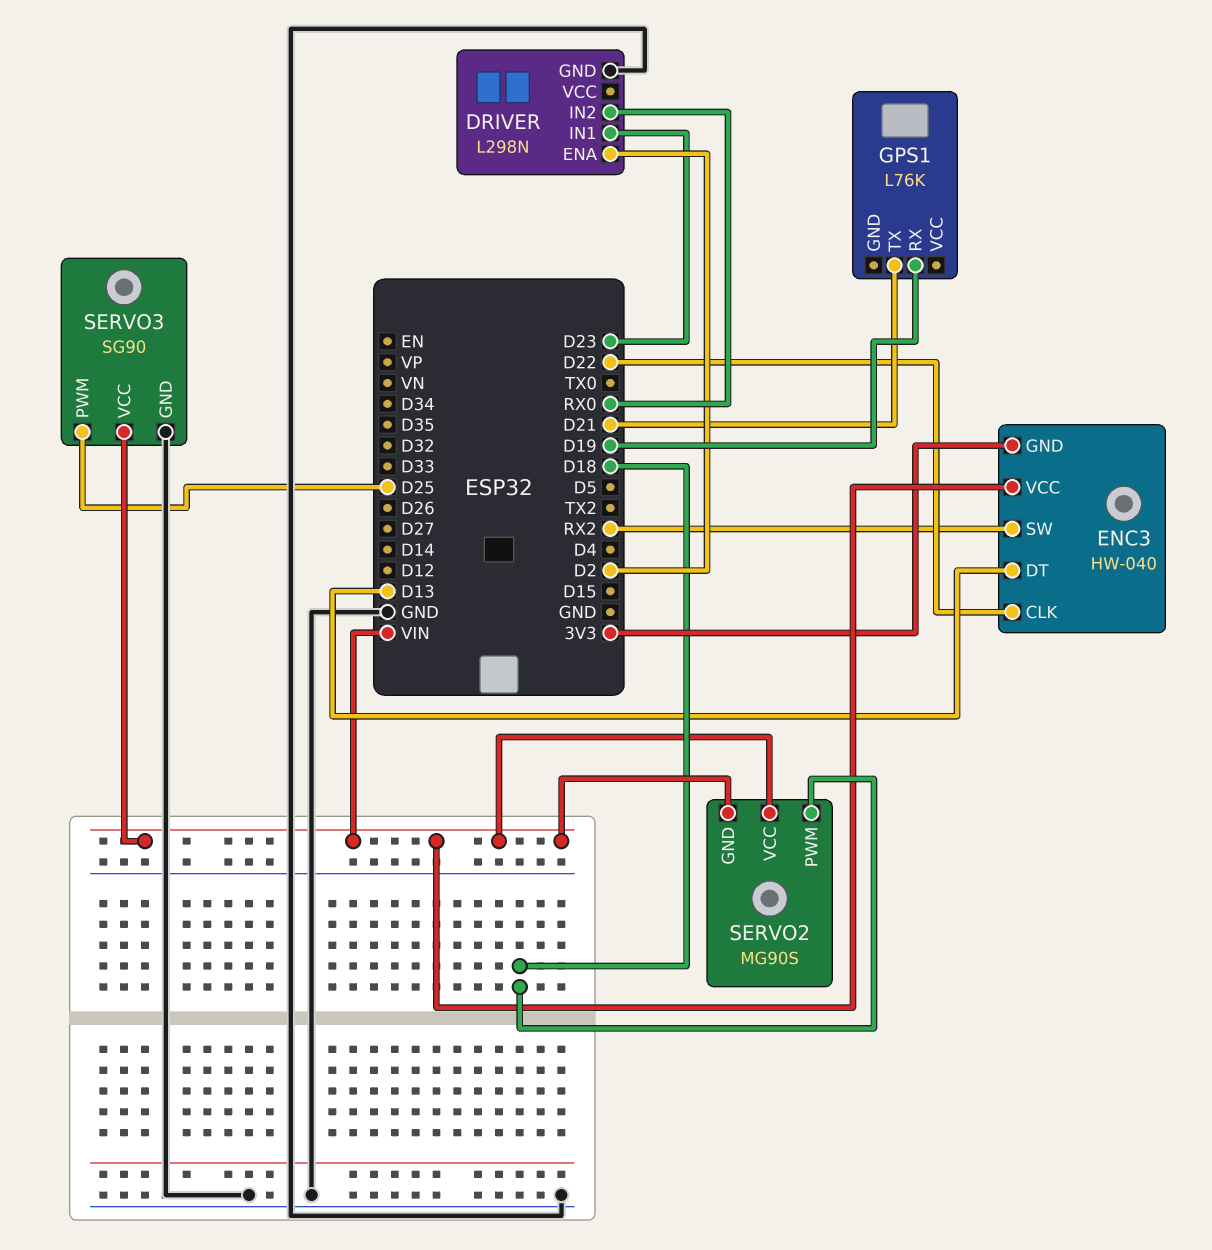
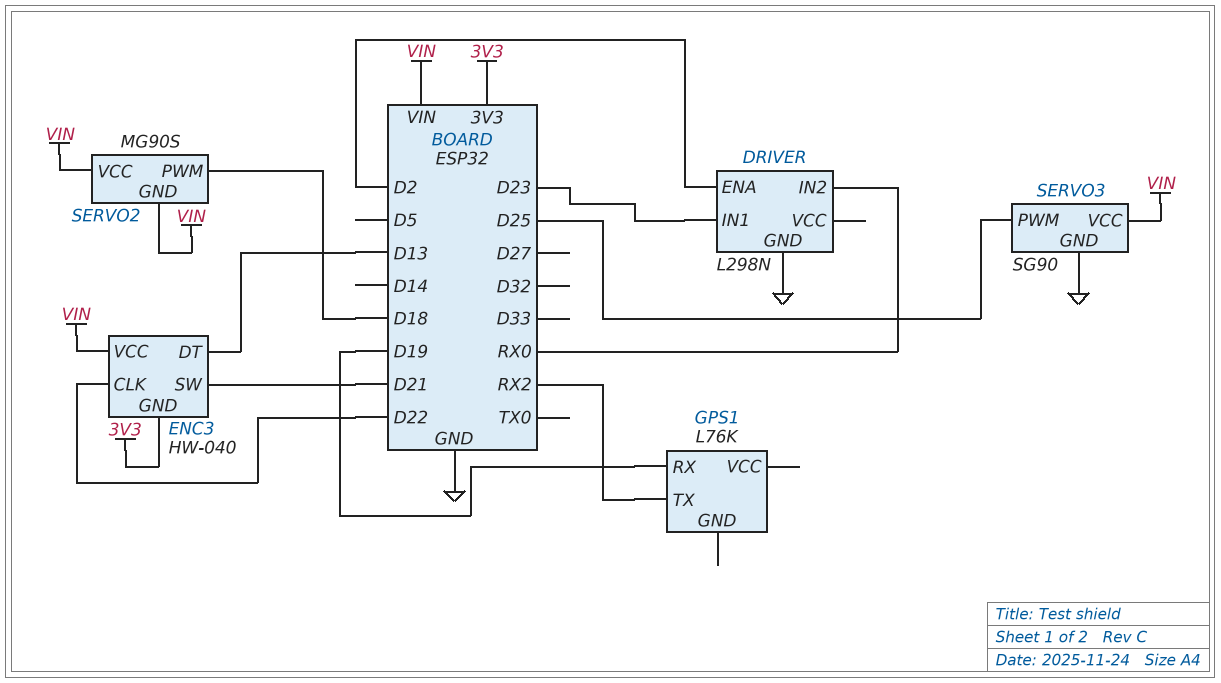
ENC3 pin SW: RX2 -> D21
GPS1 pin TX: D21 -> RX2

